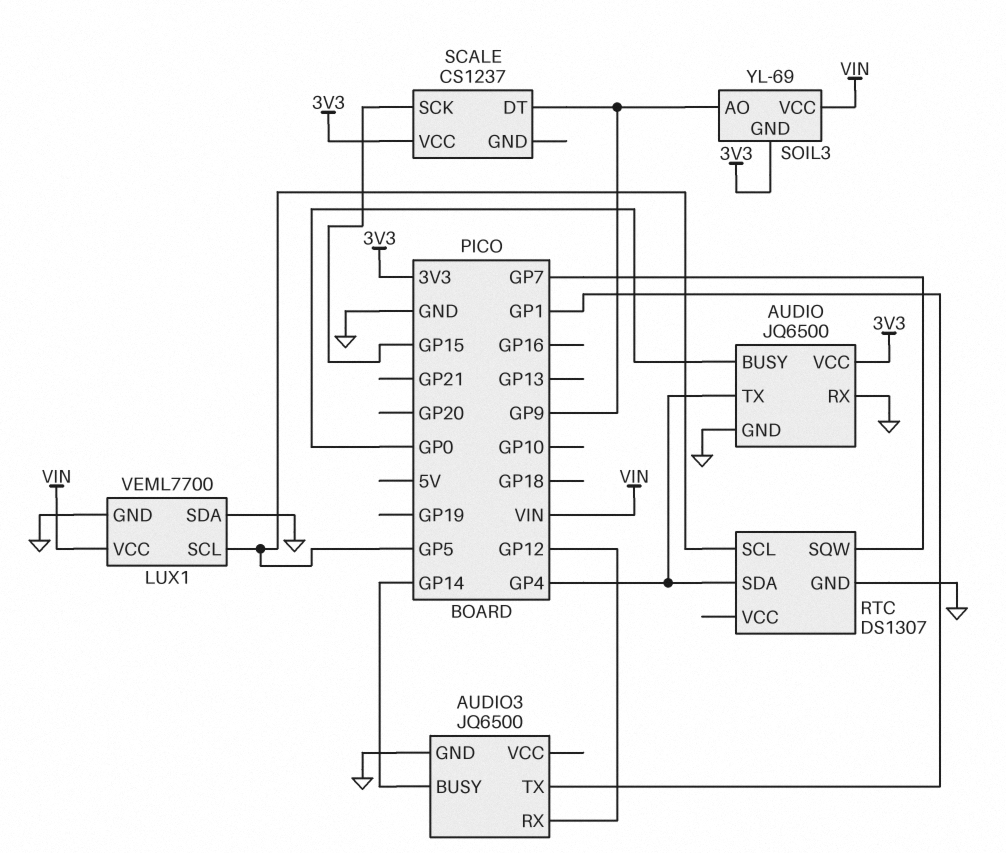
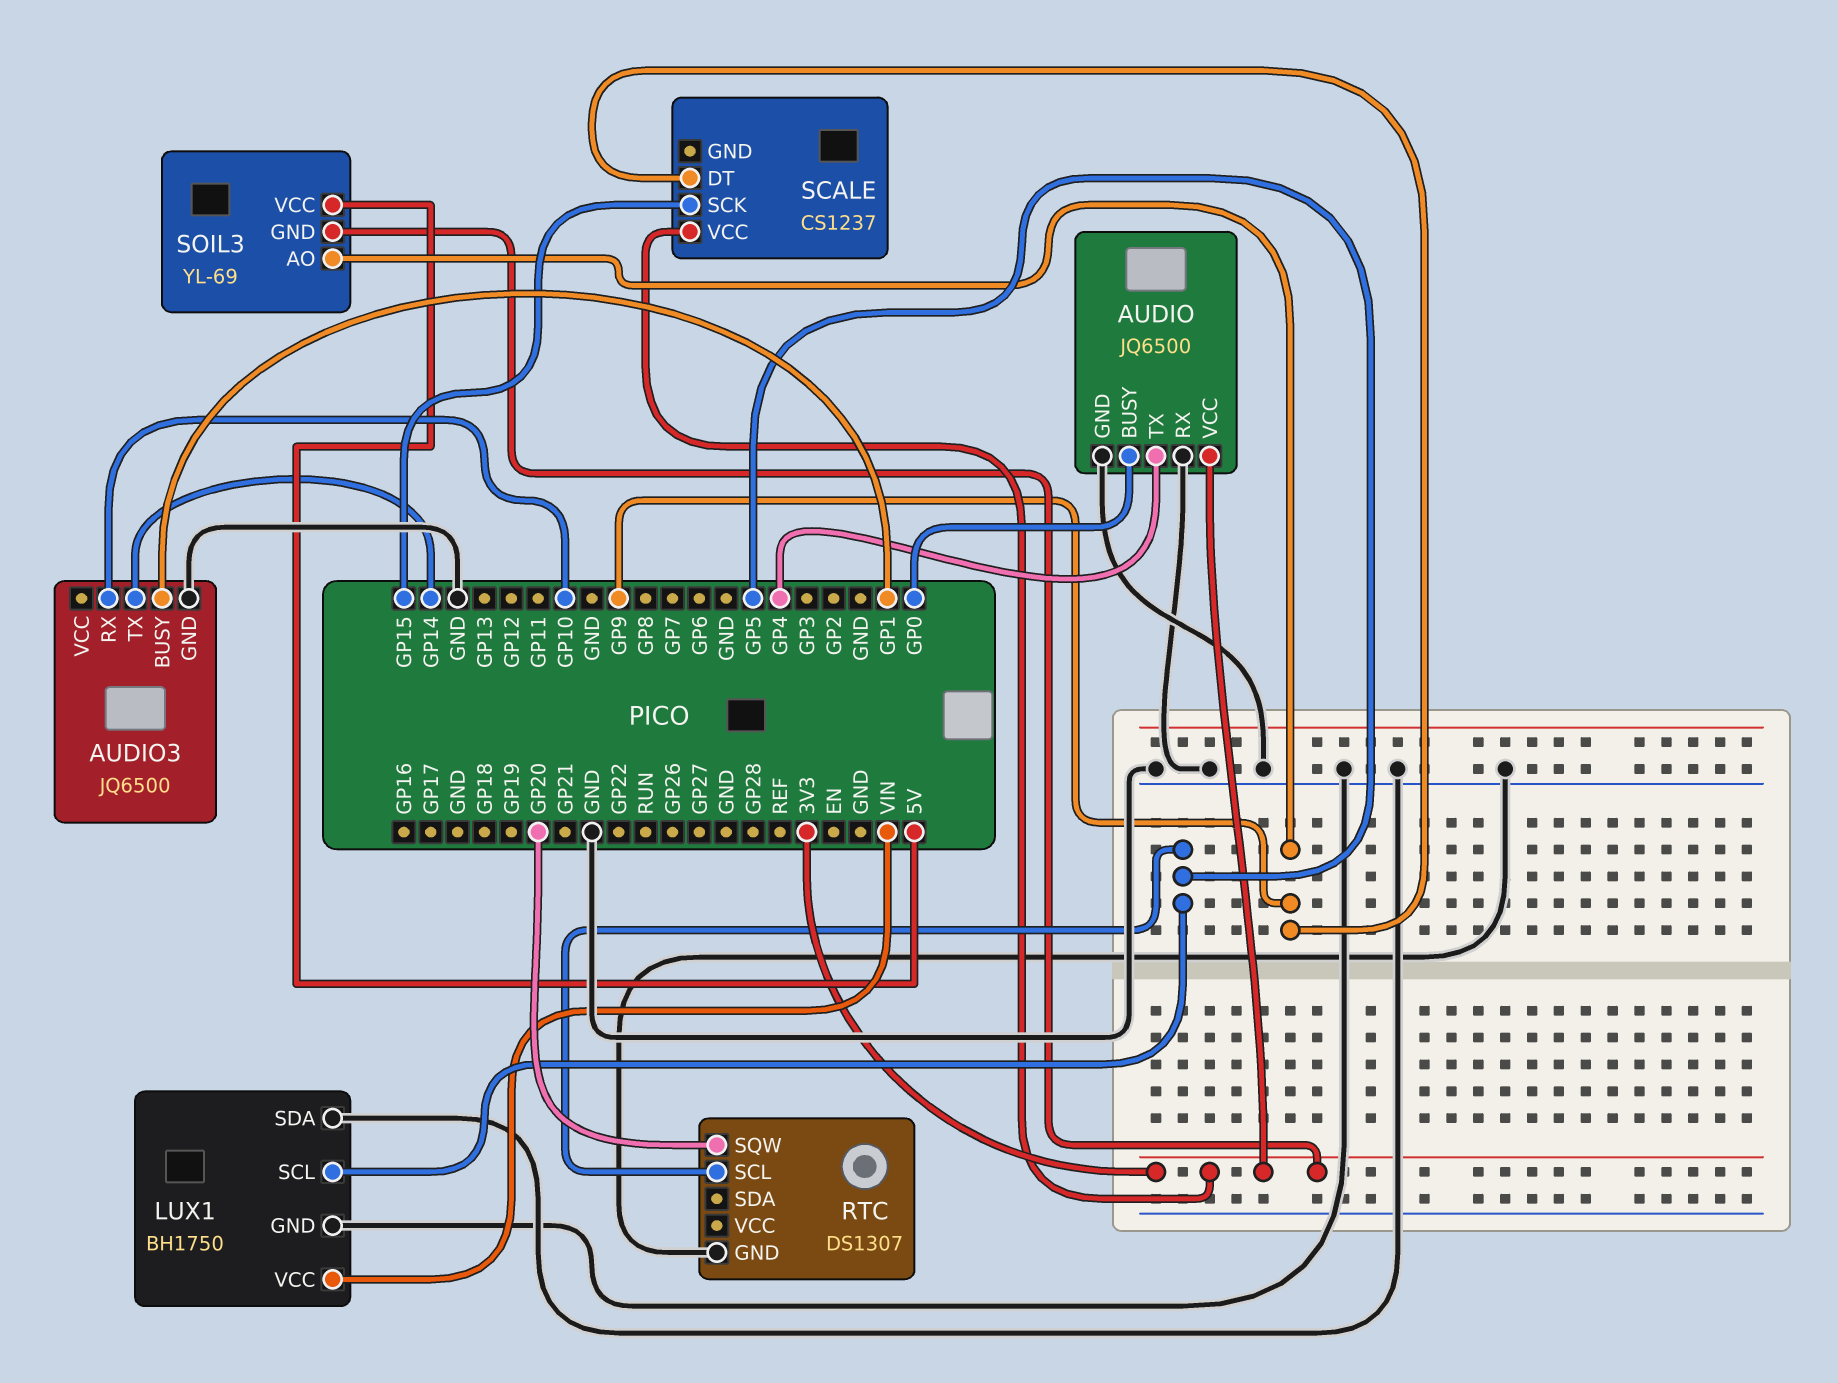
AUDIO3 pin BUSY: GP14 -> GP1
AUDIO3 pin RX: GP12 -> GP10
AUDIO3 pin TX: GP1 -> GP14
LUX1: VEML7700 -> BH1750
RTC pin SDA: GP4 -> none
RTC pin SQW: GP7 -> GP20
SOIL3 pin VCC: VIN -> 5V

